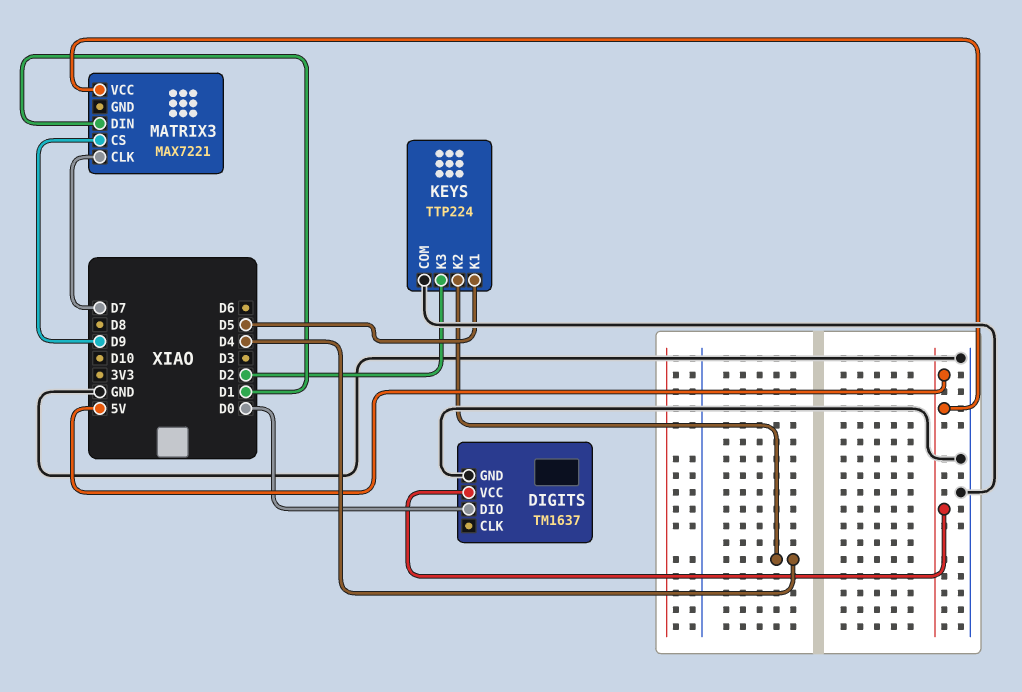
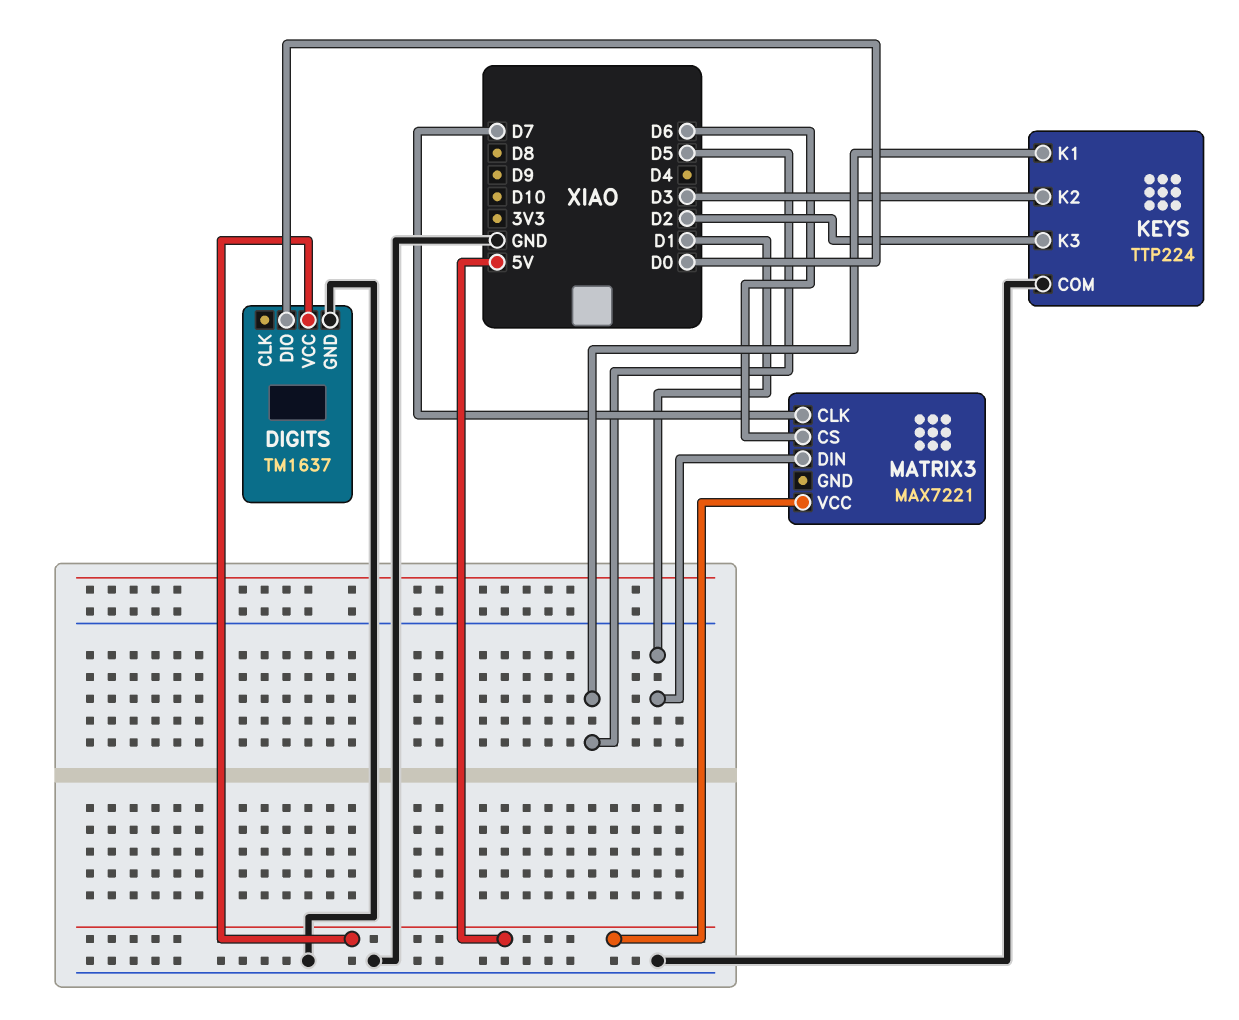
KEYS pin K2: D4 -> D3
MATRIX3 pin CS: D9 -> D6

